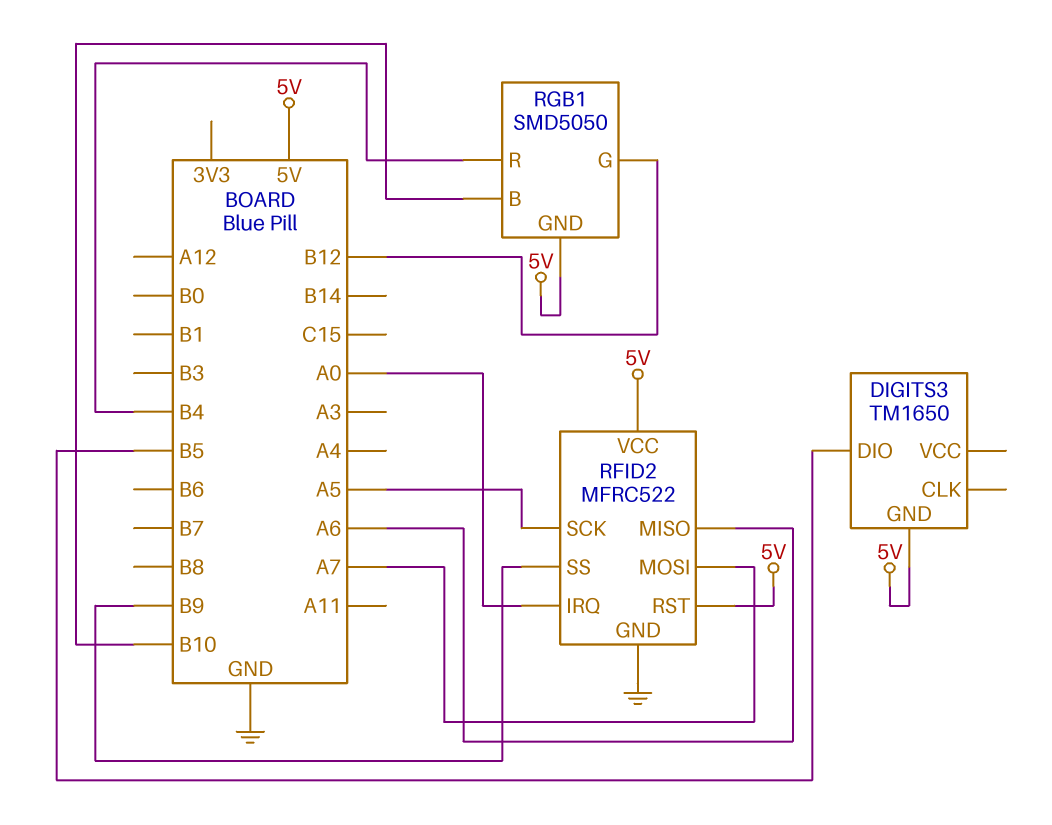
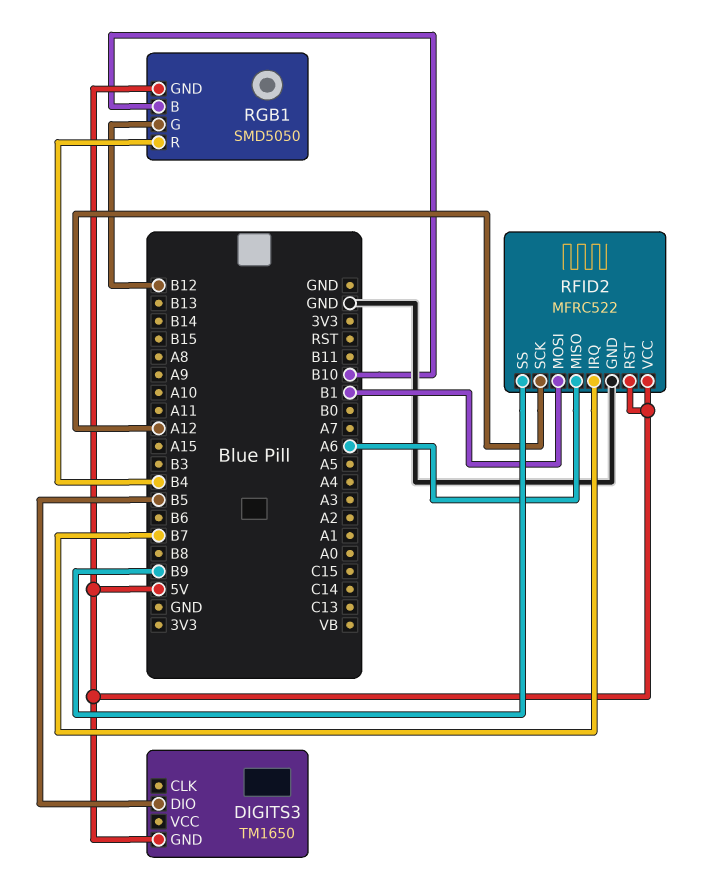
RFID2 pin IRQ: A0 -> B7
RFID2 pin MOSI: A7 -> B1
RFID2 pin SCK: A5 -> A12

